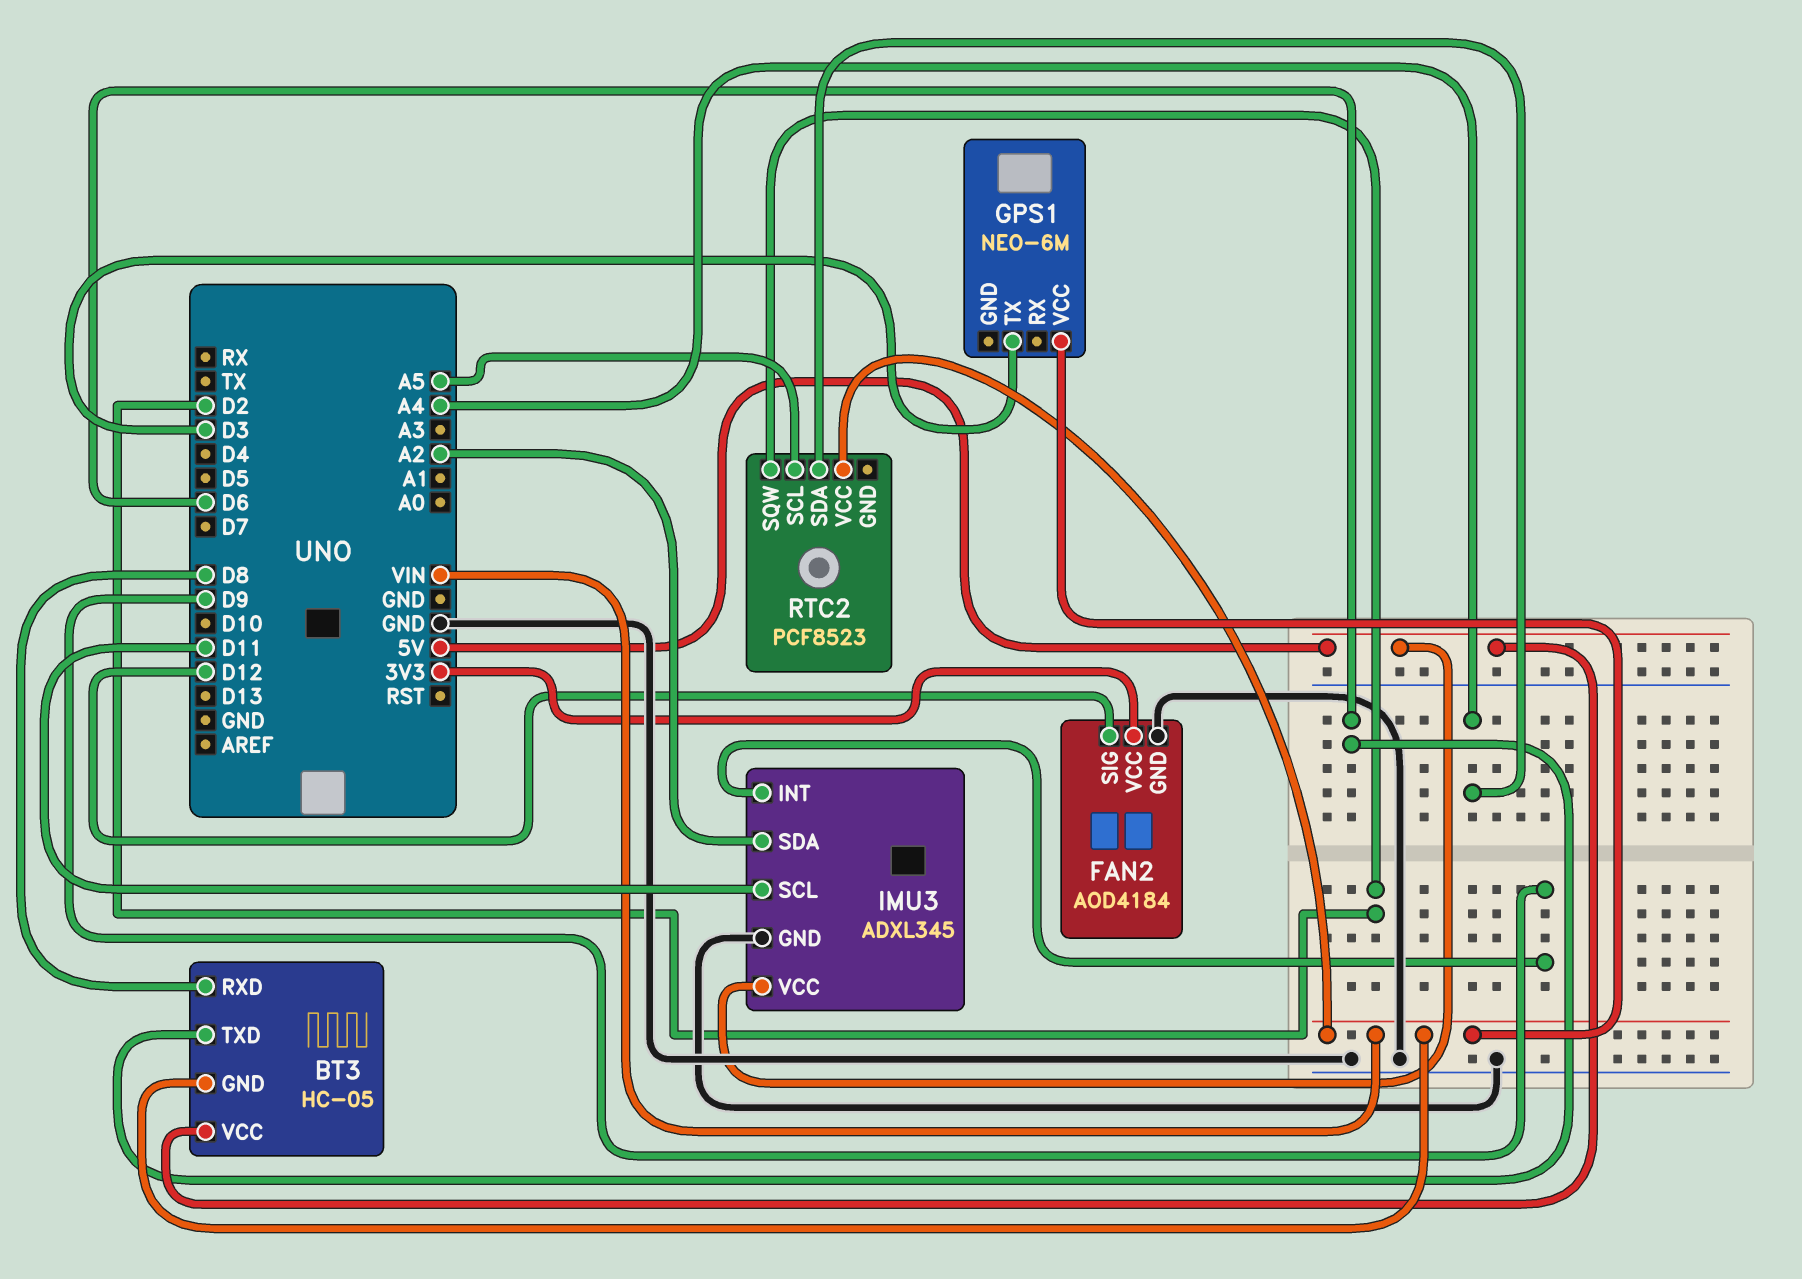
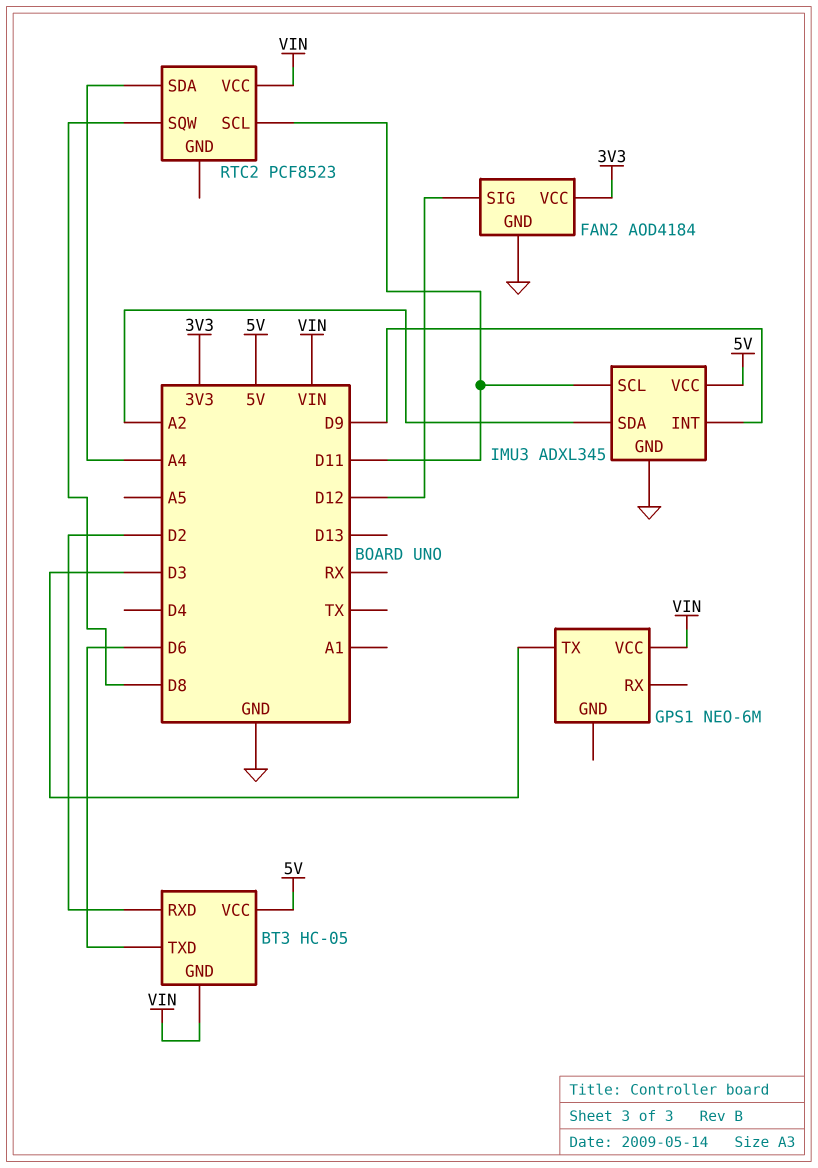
BT3 pin RXD: D8 -> D2
RTC2 pin SCL: A5 -> D11
RTC2 pin SQW: D2 -> D8

